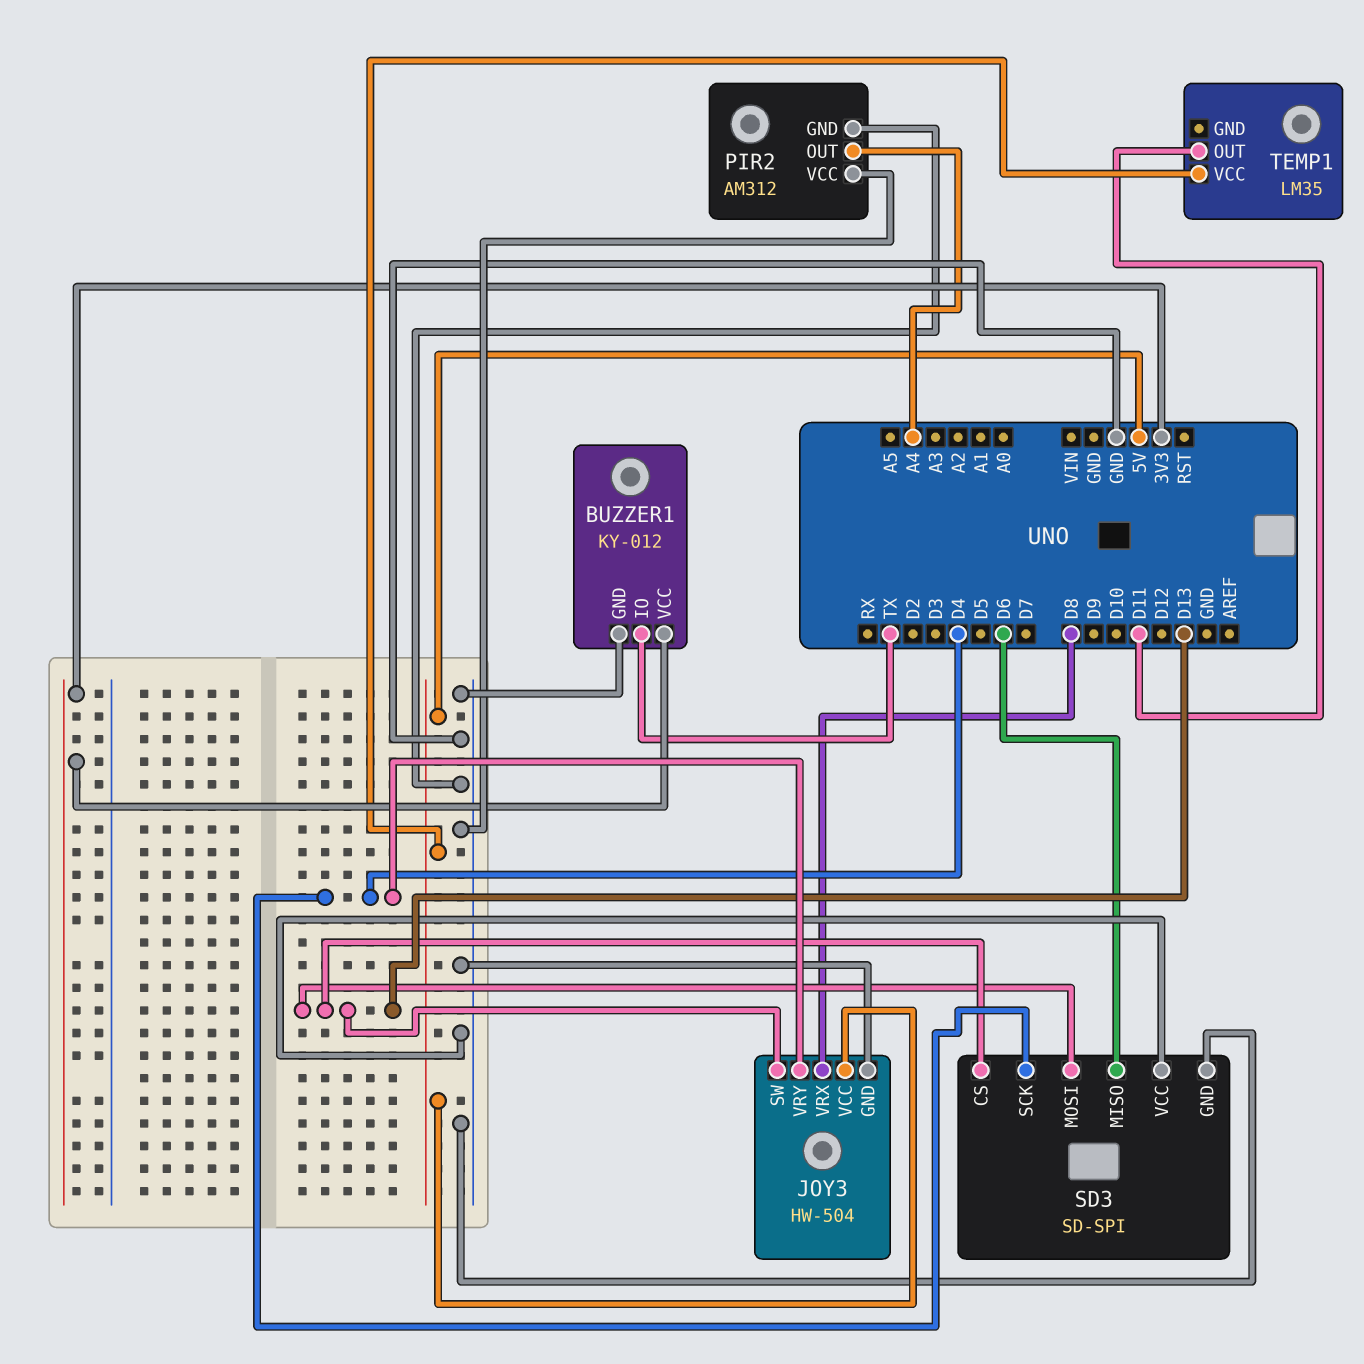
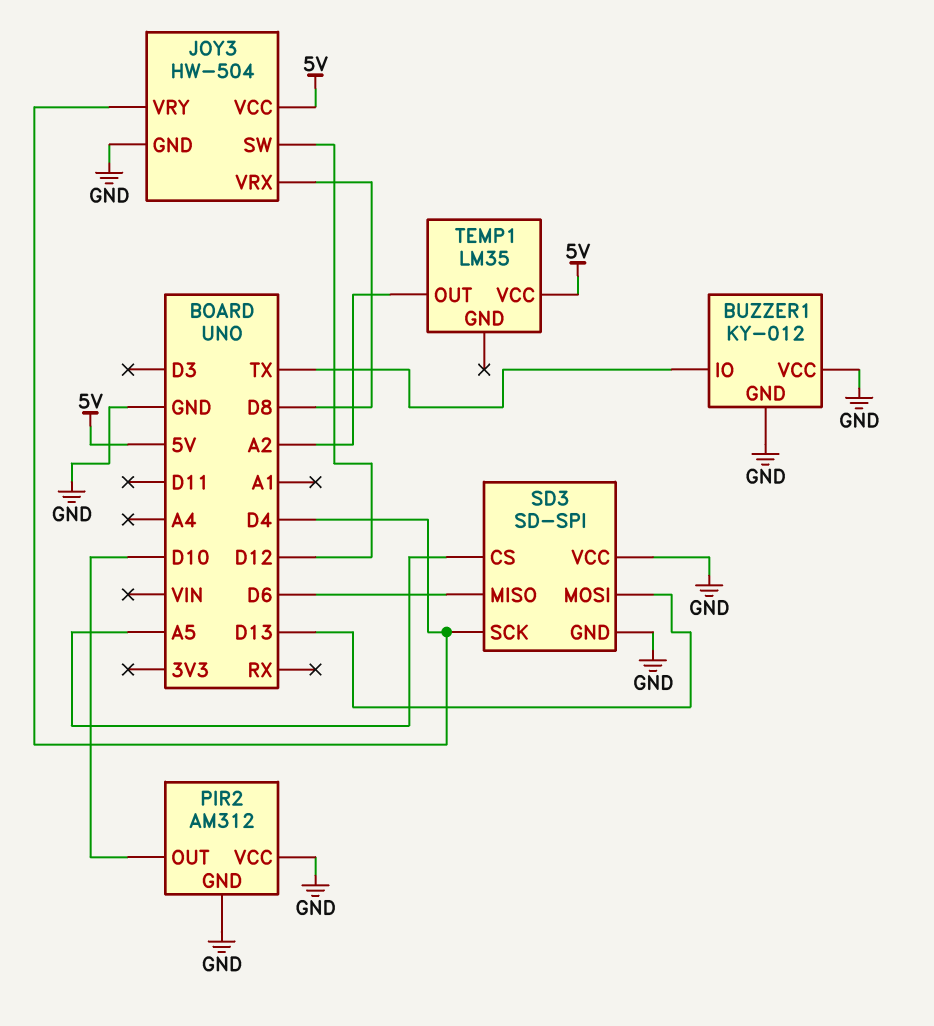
BUZZER1 pin VCC: 3V3 -> GND
JOY3 pin SW: D13 -> D12
PIR2 pin OUT: A4 -> D10
SD3 pin CS: D13 -> A5
TEMP1 pin OUT: D11 -> A2

